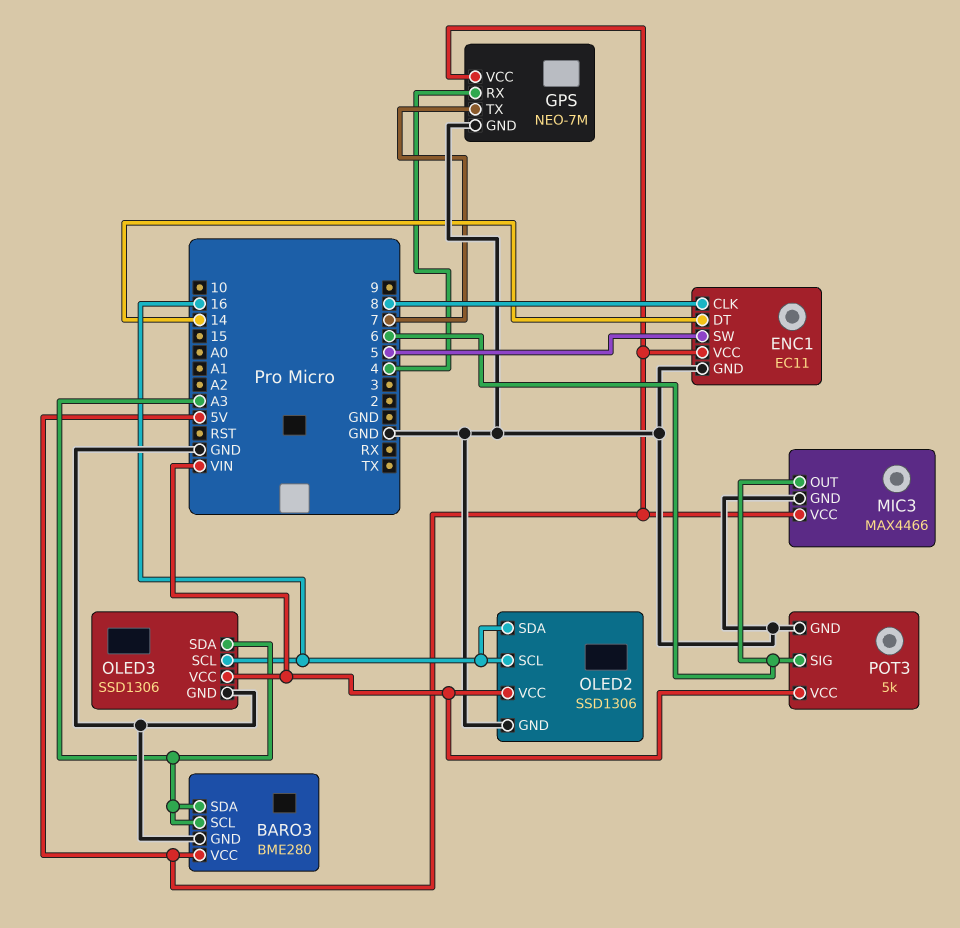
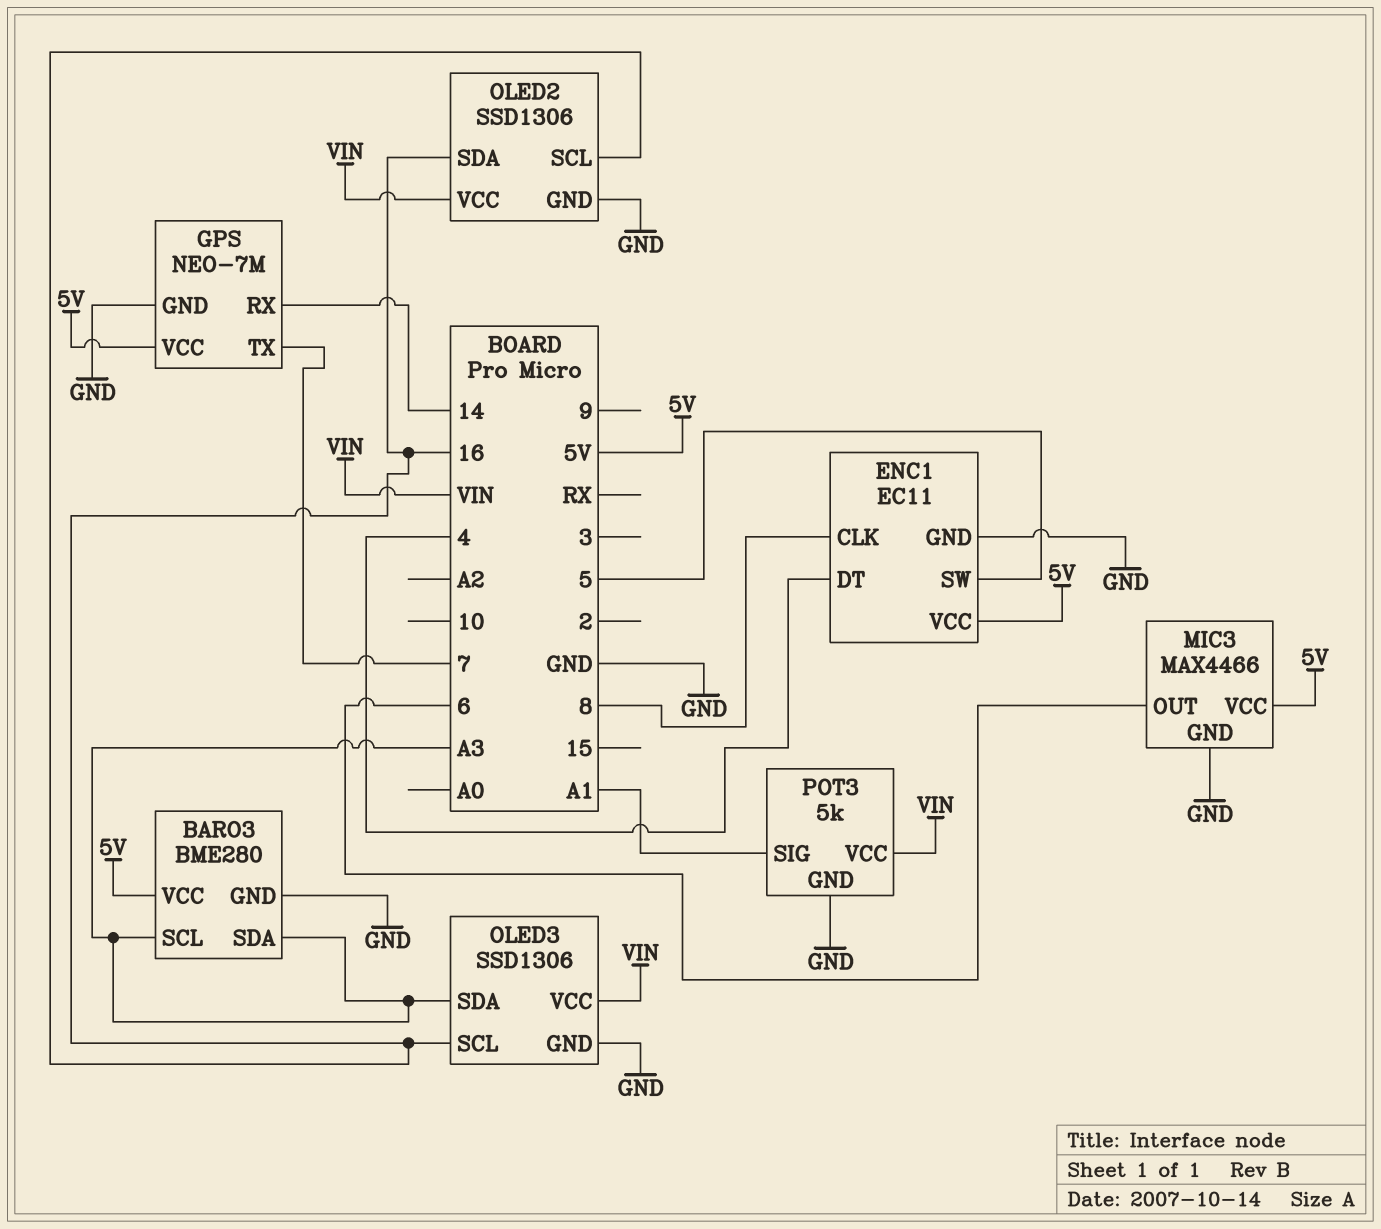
ENC1 pin DT: 14 -> 4
GPS pin RX: 4 -> 14
POT3 pin SIG: 6 -> A1

